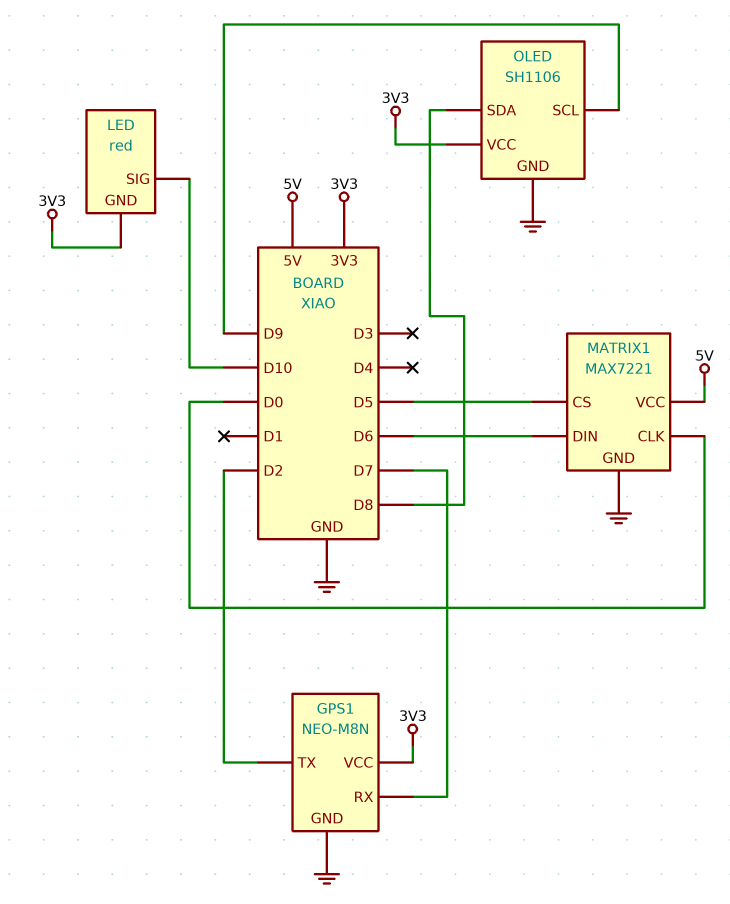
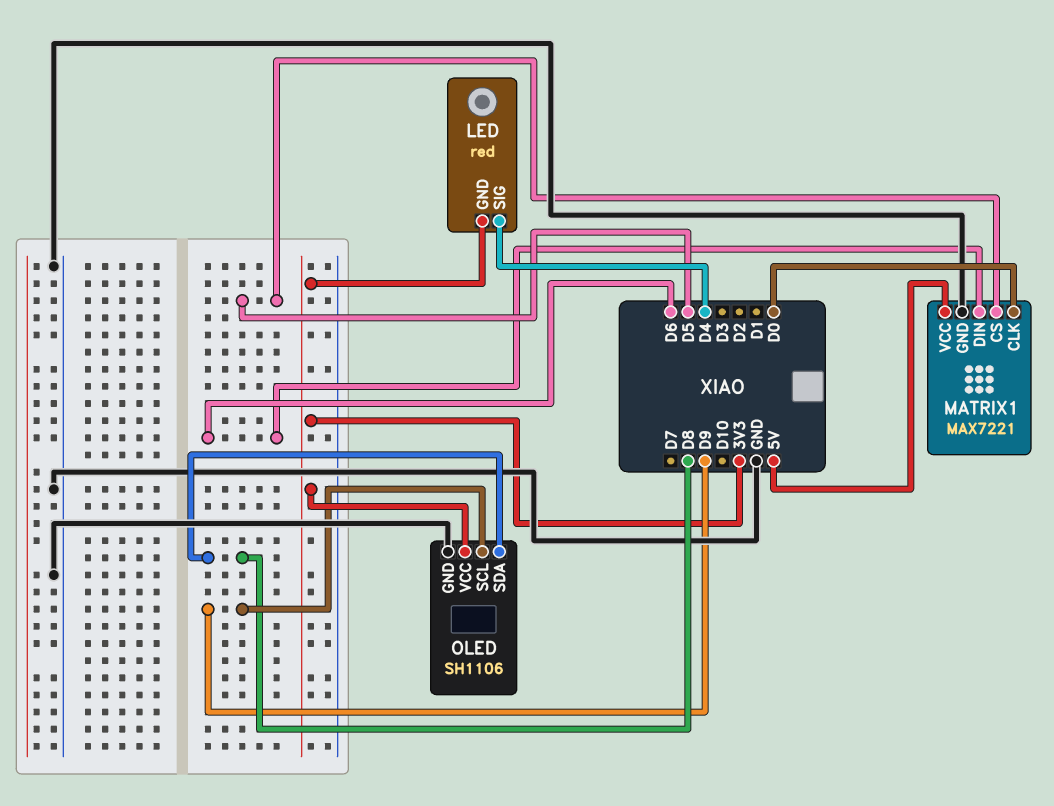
GPS1: NEO-M8N -> none
GPS1 pin GND: GND -> none
GPS1 pin RX: D7 -> none
GPS1 pin TX: D2 -> none
GPS1 pin VCC: 3V3 -> none
LED pin SIG: D10 -> D4

